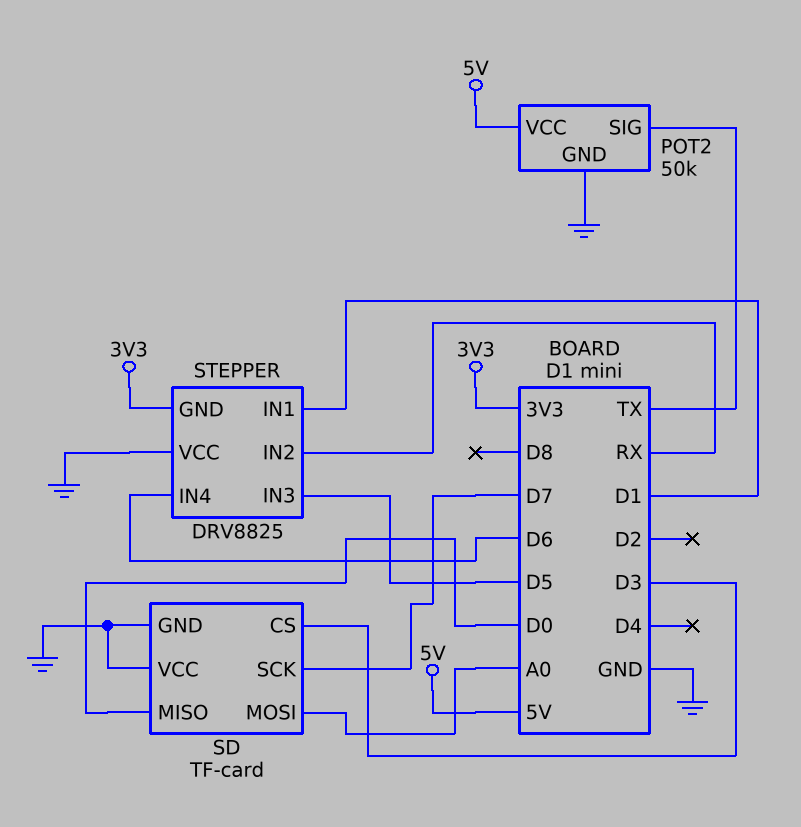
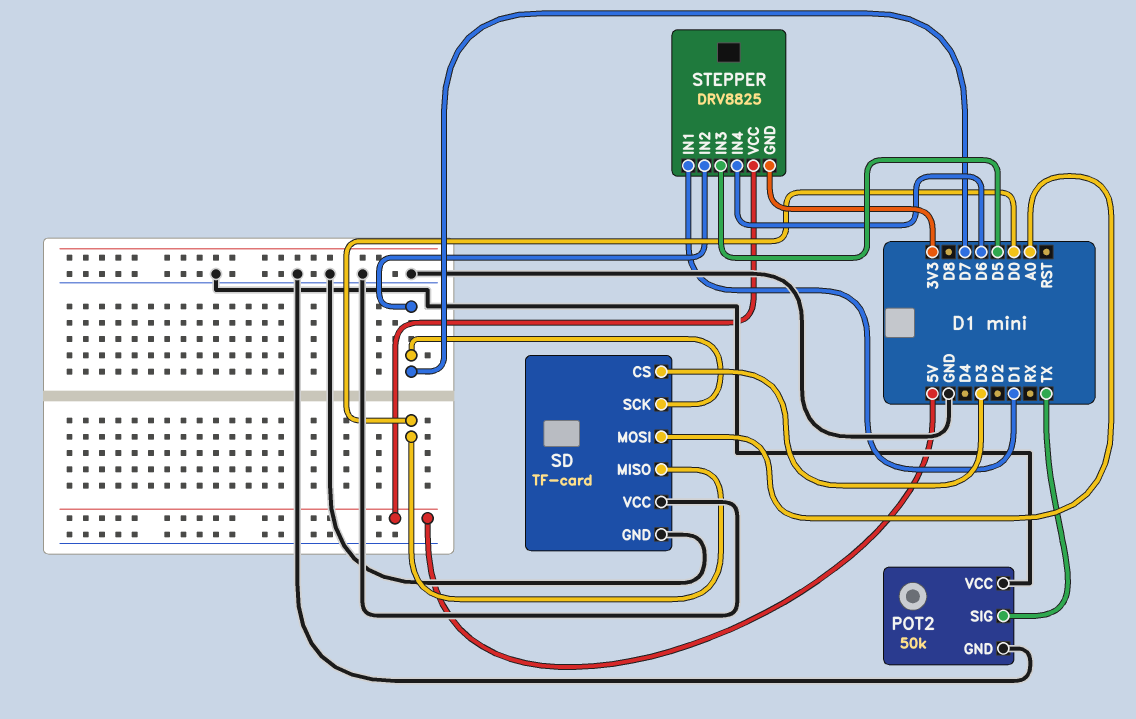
POT2 pin VCC: 5V -> GND
STEPPER pin IN2: RX -> D7
STEPPER pin VCC: GND -> 5V

